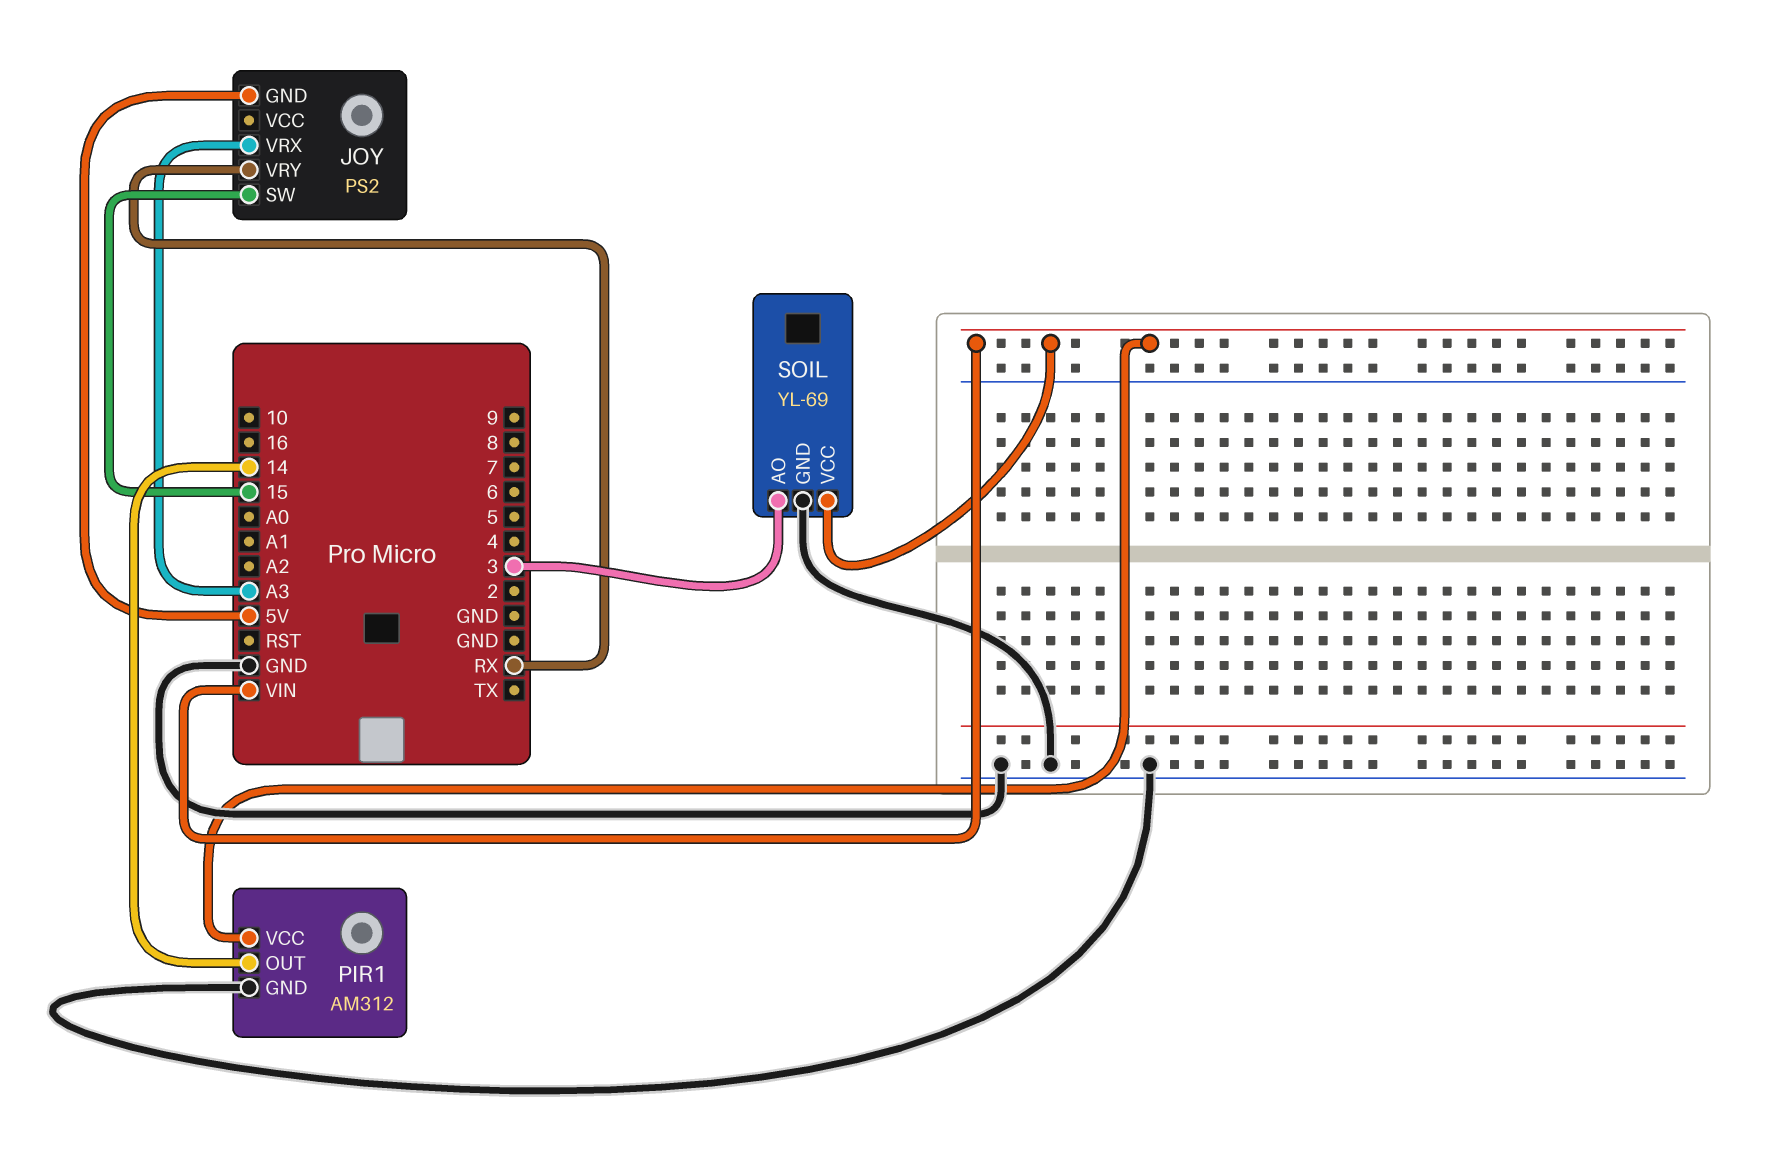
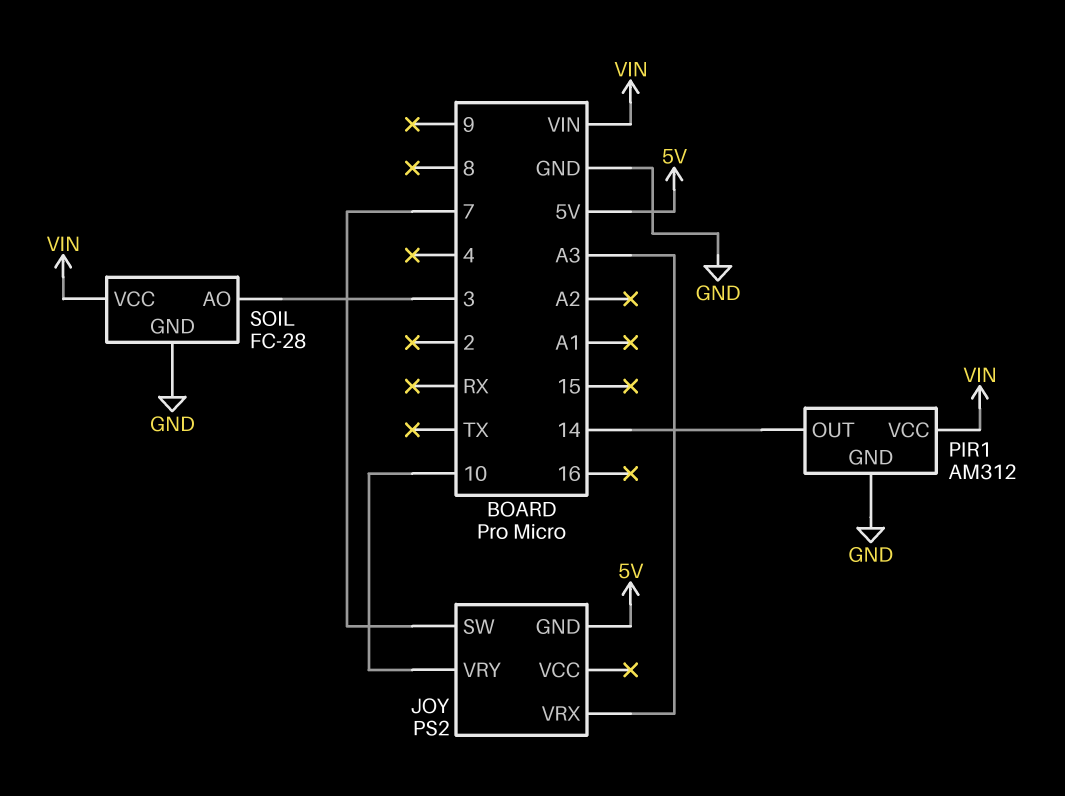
JOY pin SW: 15 -> 7
JOY pin VRY: RX -> 10
SOIL: YL-69 -> FC-28

